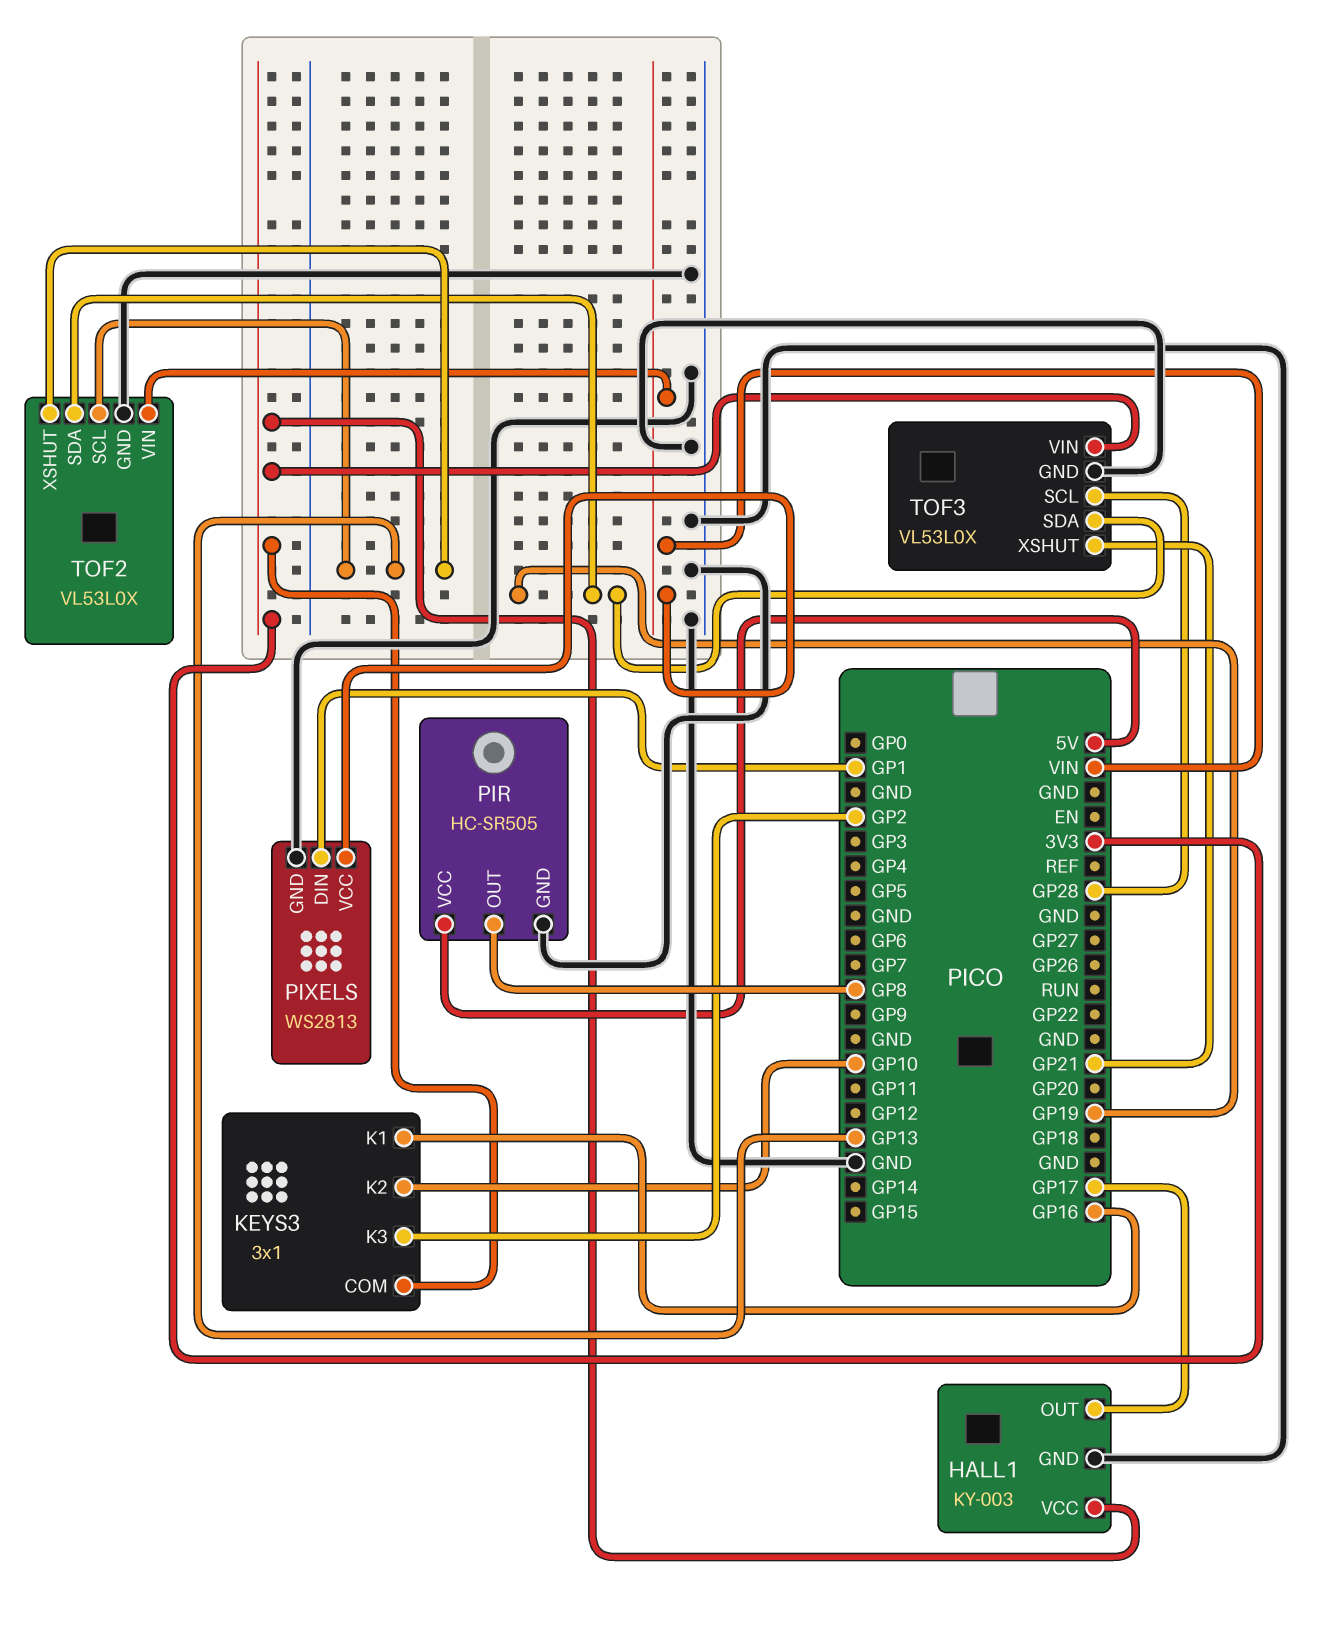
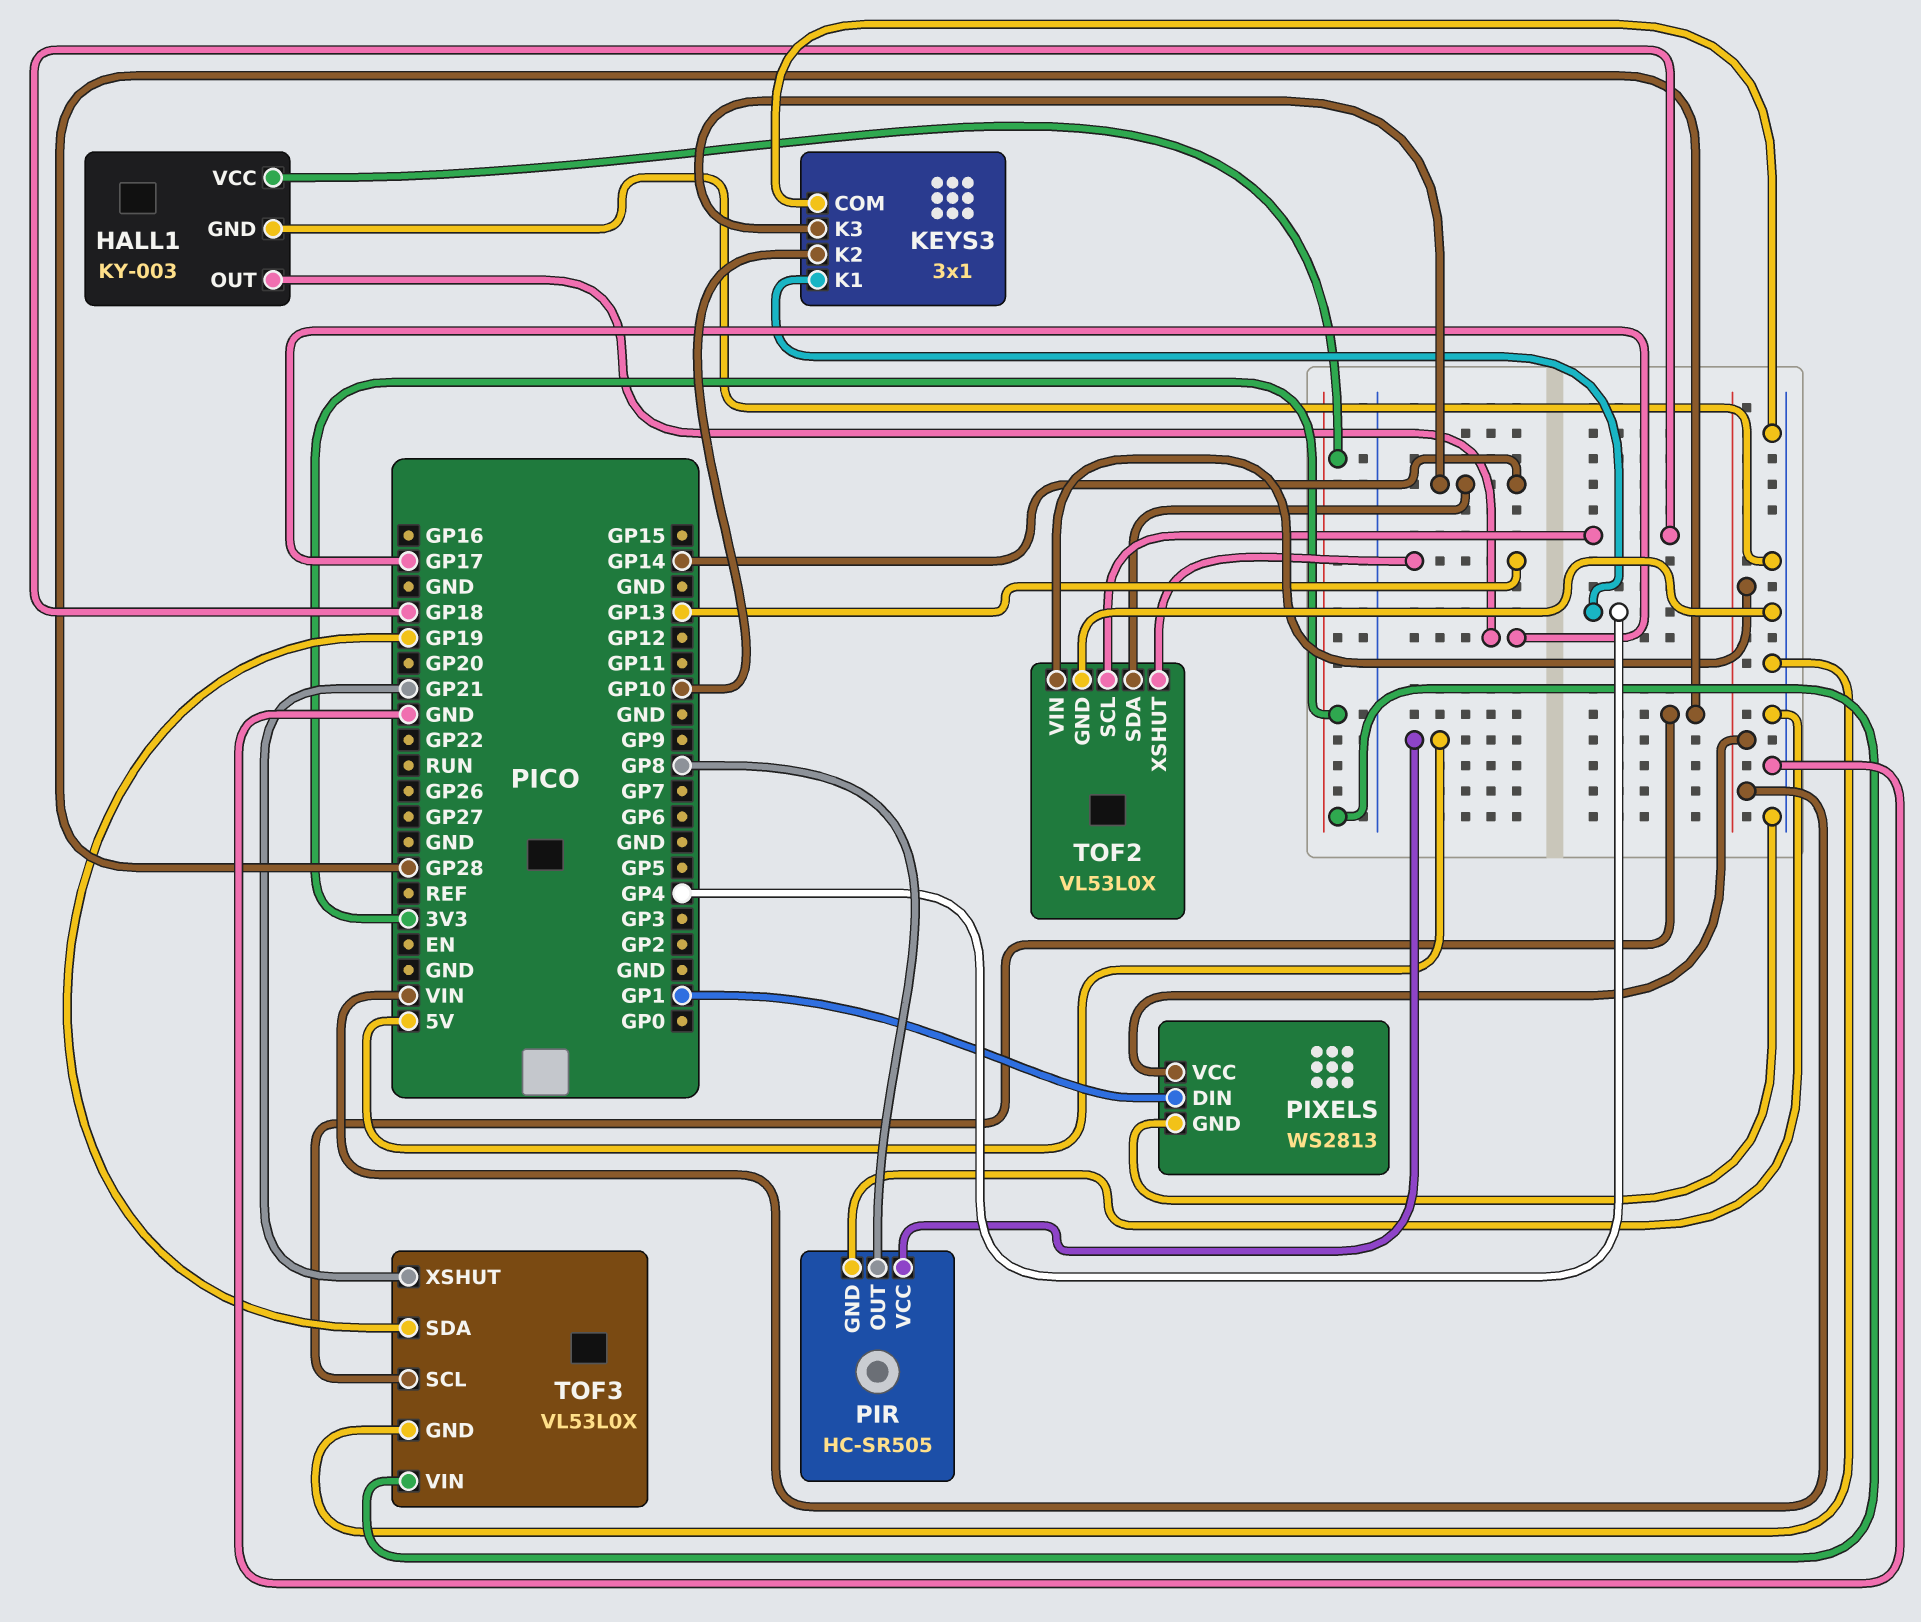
KEYS3 pin COM: 3V3 -> GND
KEYS3 pin K1: GP16 -> GP4
KEYS3 pin K3: GP2 -> GP14
TOF2 pin SCL: GP13 -> GP18
TOF2 pin SDA: GP19 -> GP14

